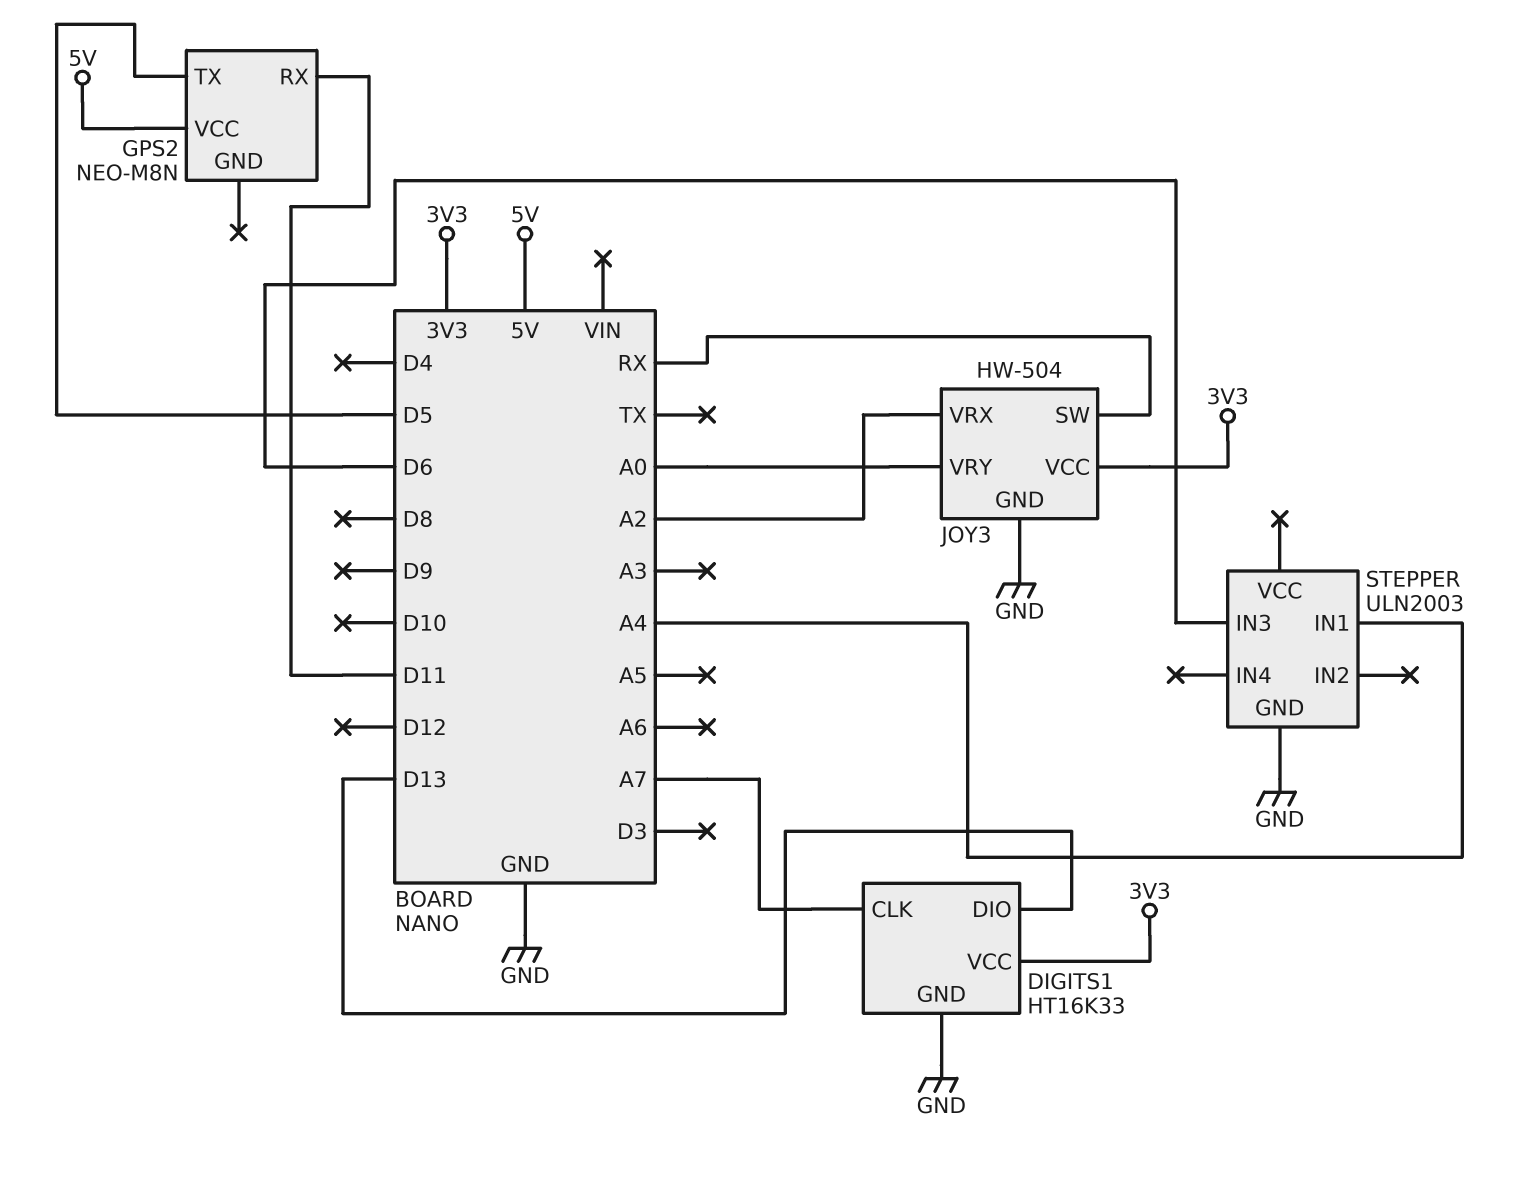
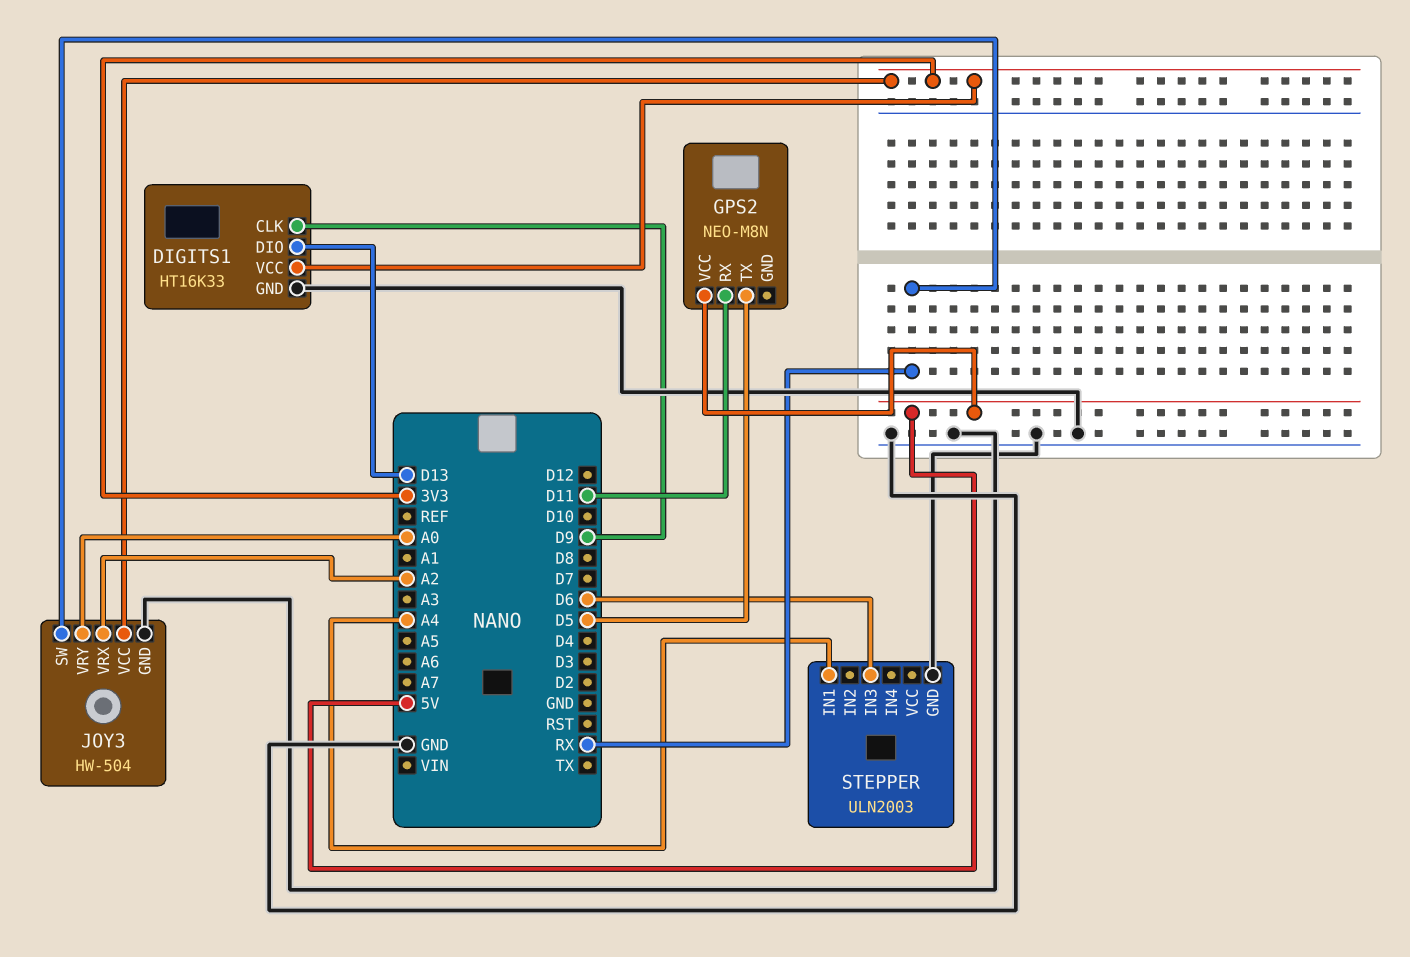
DIGITS1 pin CLK: A7 -> D9

